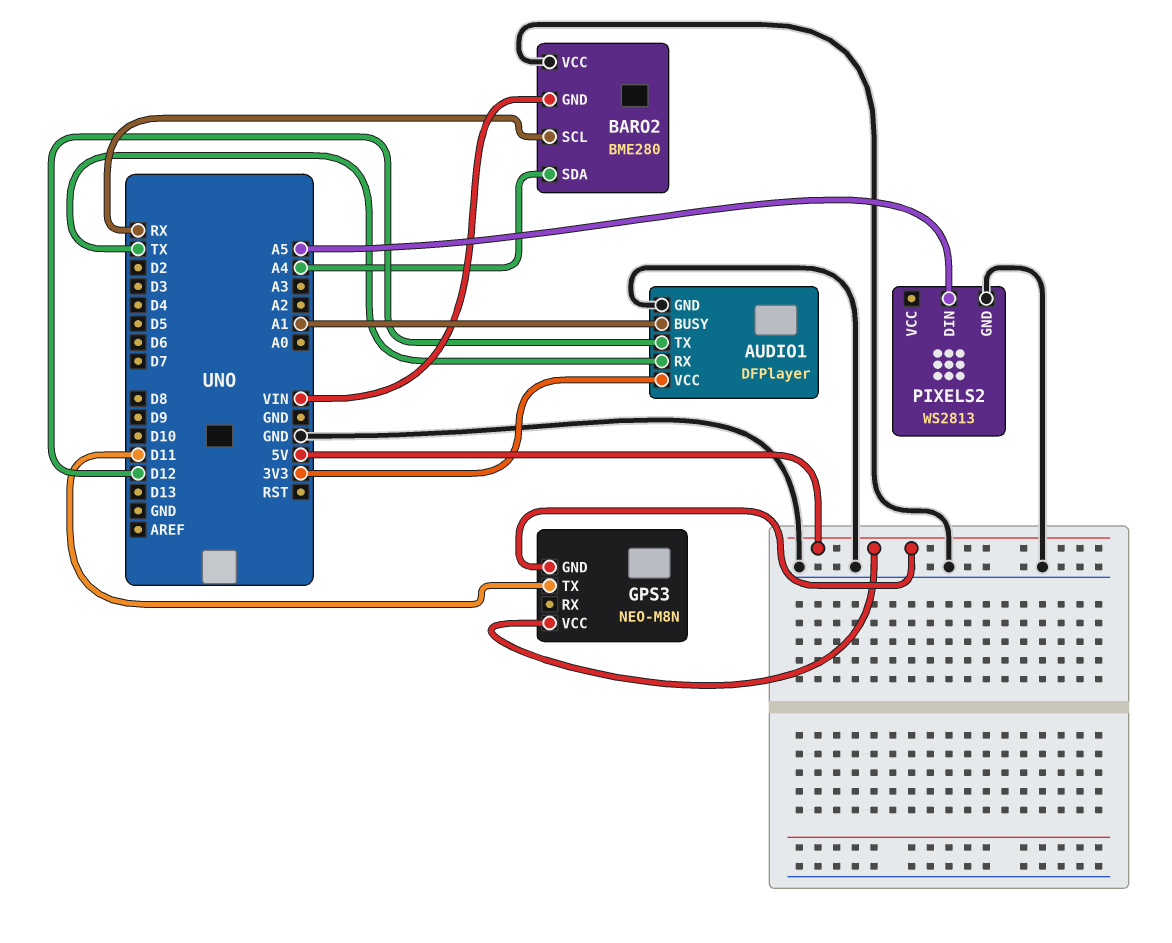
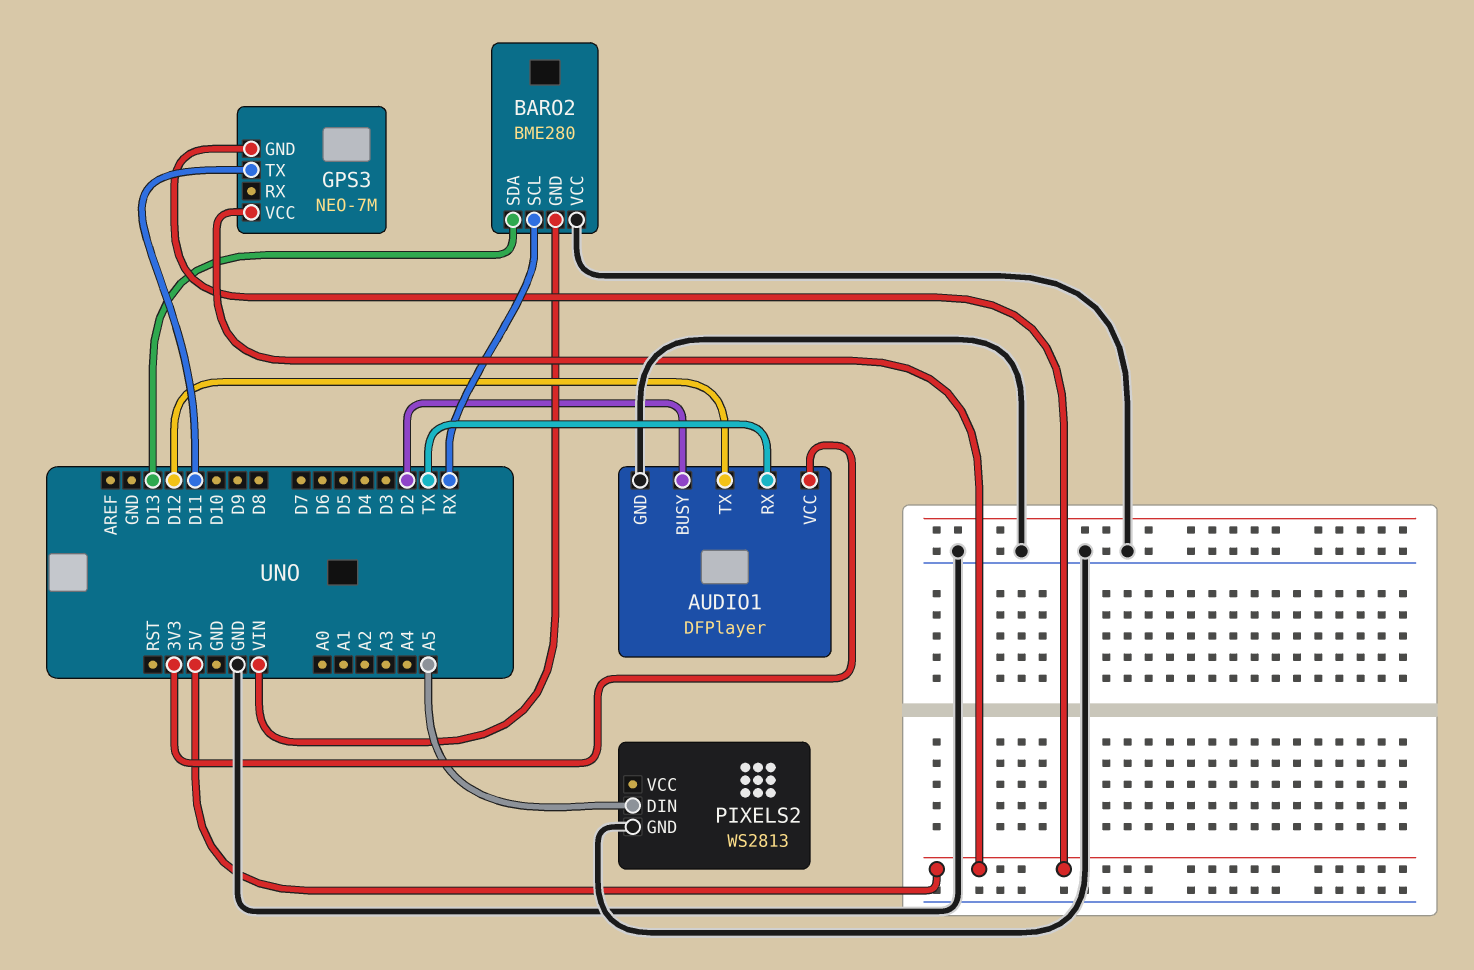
AUDIO1 pin BUSY: A1 -> D2
BARO2 pin SDA: A4 -> D13
GPS3: NEO-M8N -> NEO-7M

